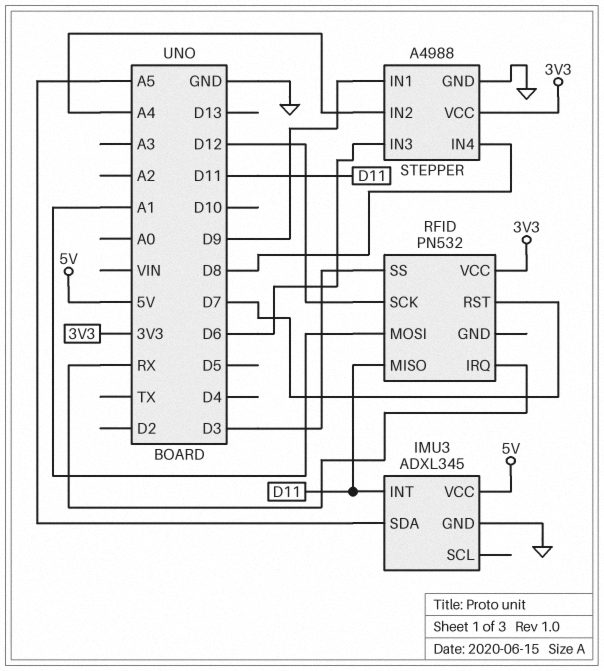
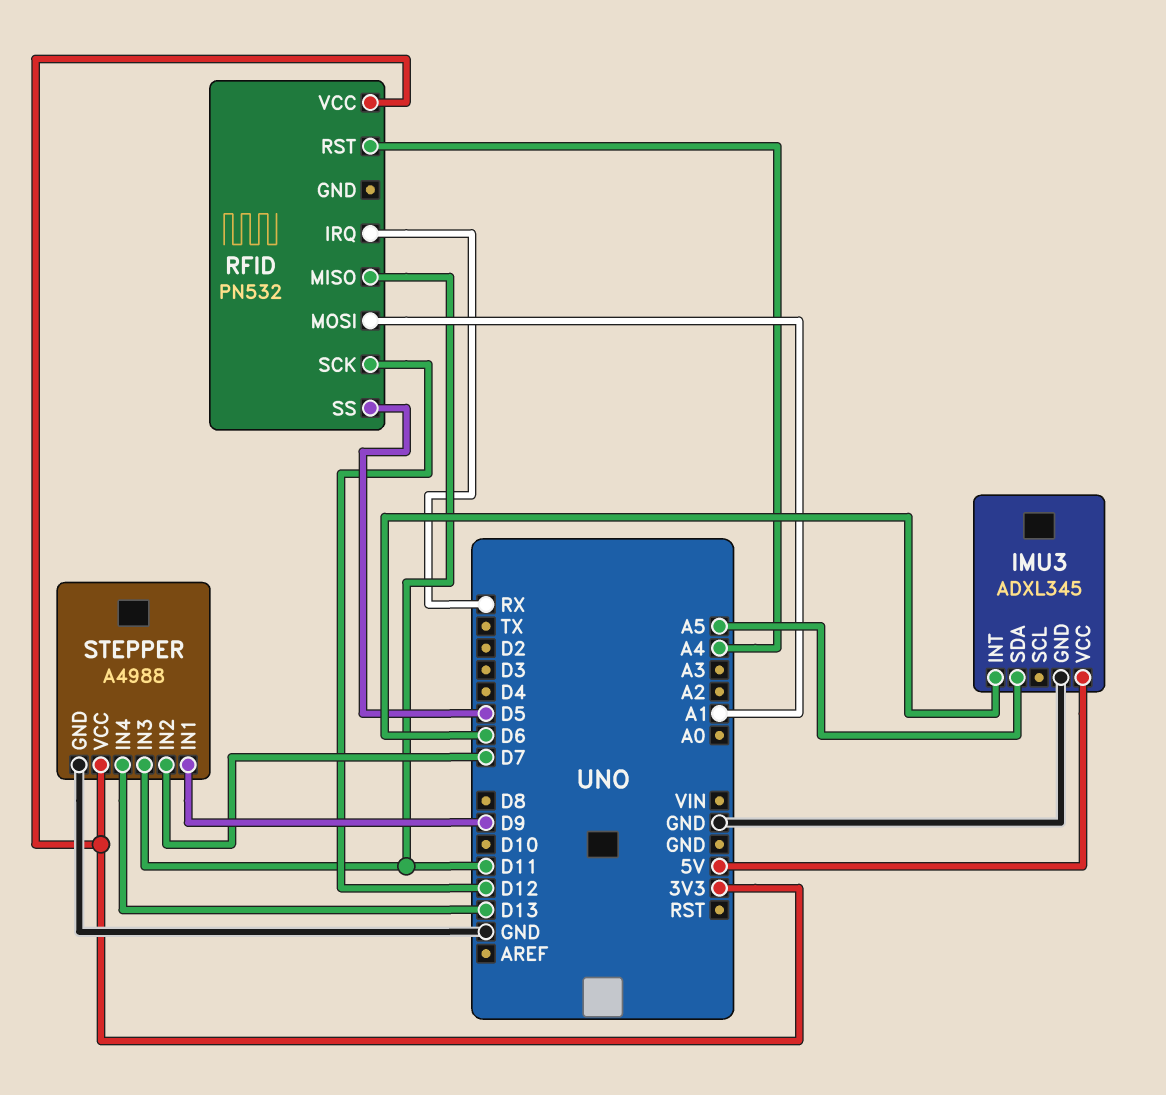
IMU3 pin INT: D11 -> D6
RFID pin RST: D7 -> A4
RFID pin SS: D3 -> D5
STEPPER pin IN2: A4 -> D7
STEPPER pin IN3: D6 -> D11
STEPPER pin IN4: D8 -> D13

